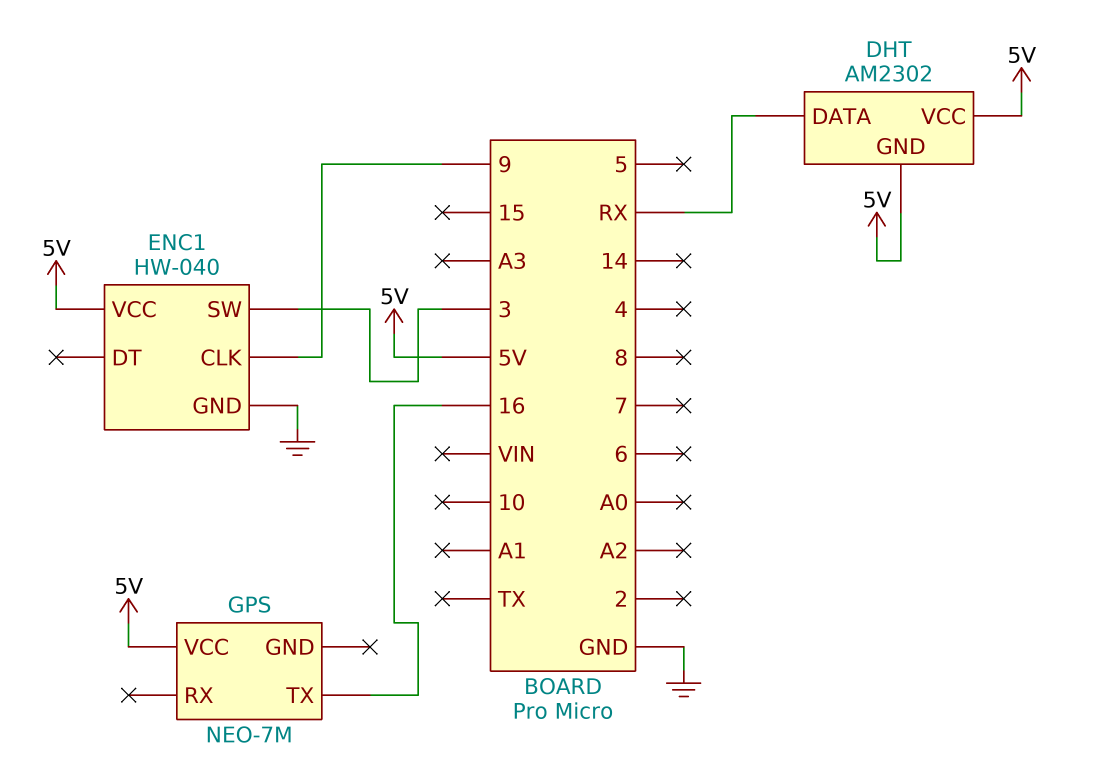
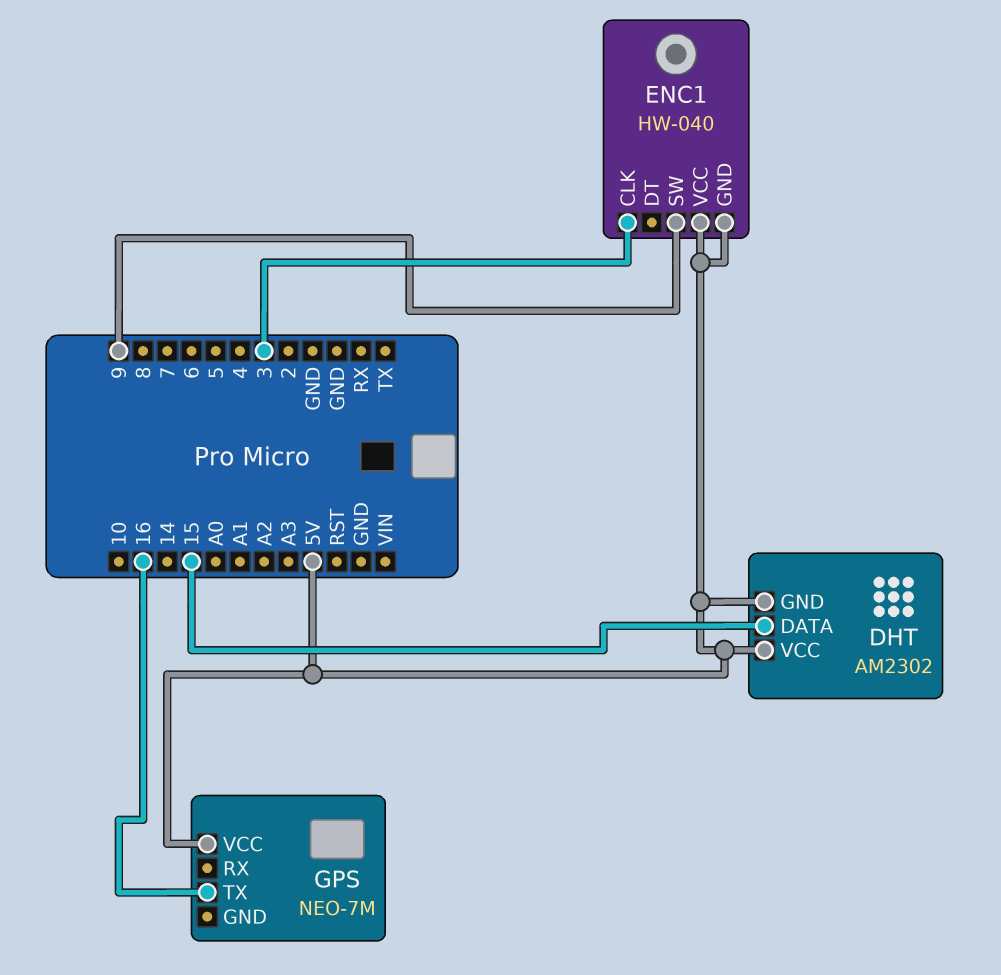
DHT pin DATA: RX -> 15
ENC1 pin CLK: 9 -> 3
ENC1 pin GND: GND -> 5V
ENC1 pin SW: 3 -> 9

